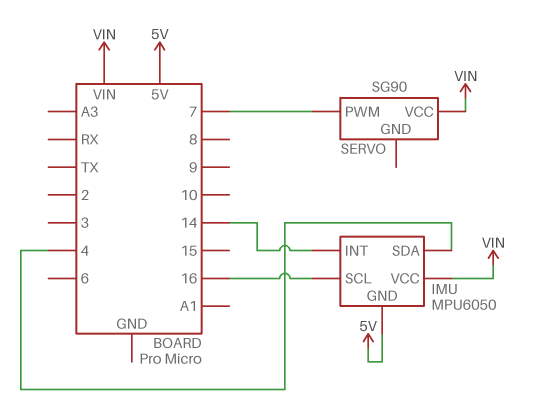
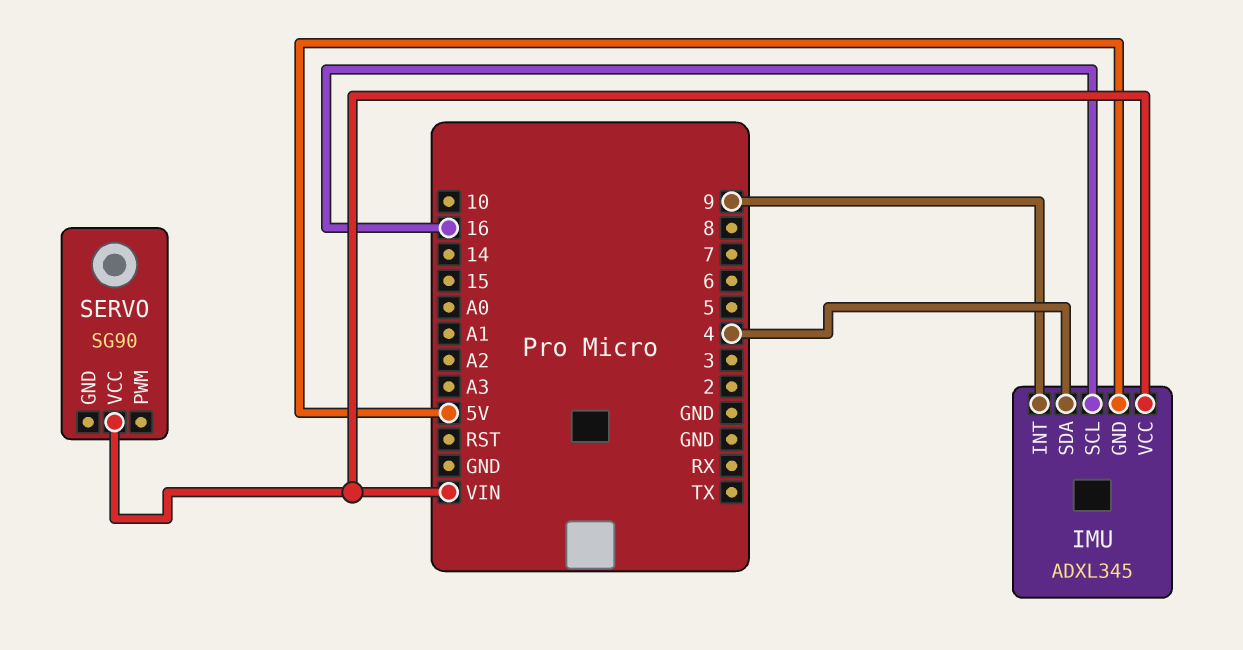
IMU: MPU6050 -> ADXL345
IMU pin INT: 14 -> 9
SERVO pin PWM: 7 -> none

